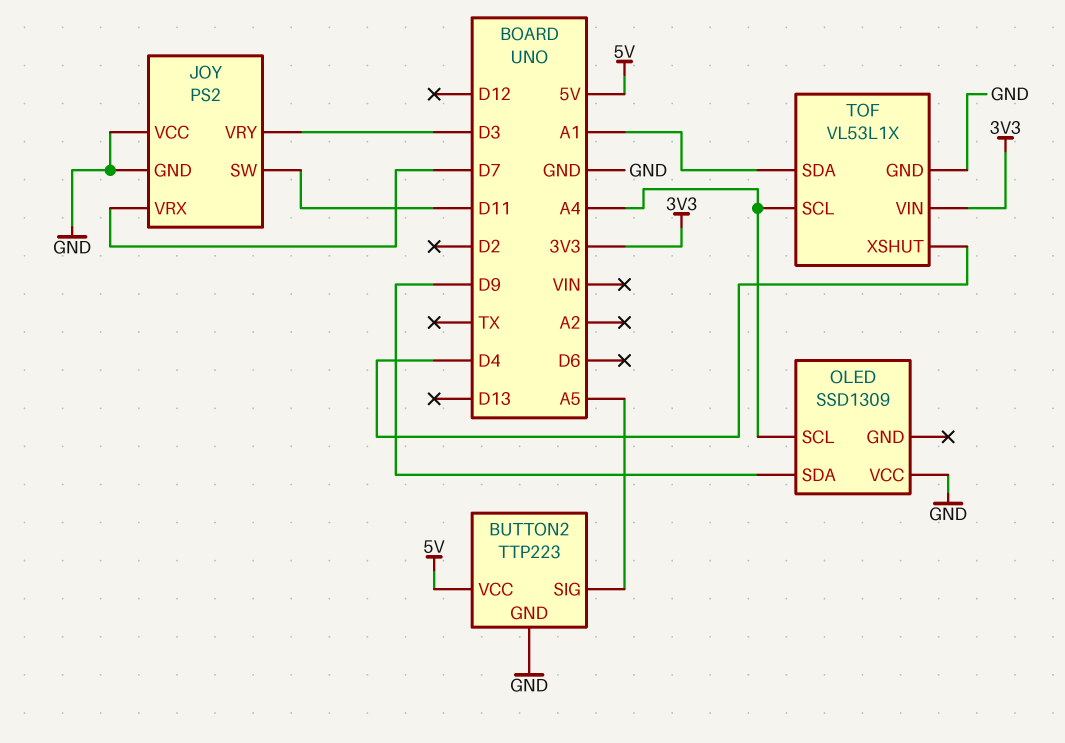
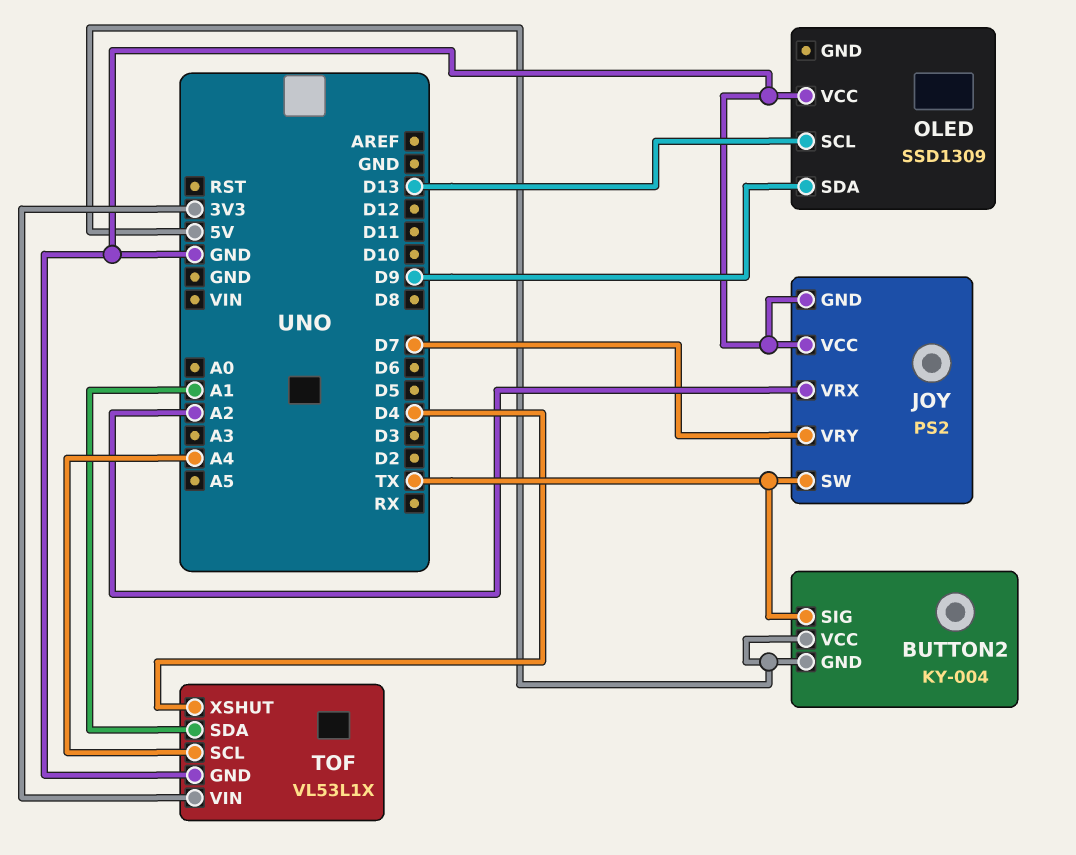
BUTTON2: TTP223 -> KY-004
BUTTON2 pin GND: GND -> 5V
BUTTON2 pin SIG: A5 -> TX
JOY pin SW: D11 -> TX
JOY pin VRX: D7 -> A2
JOY pin VRY: D3 -> D7
OLED pin SCL: A4 -> D13

